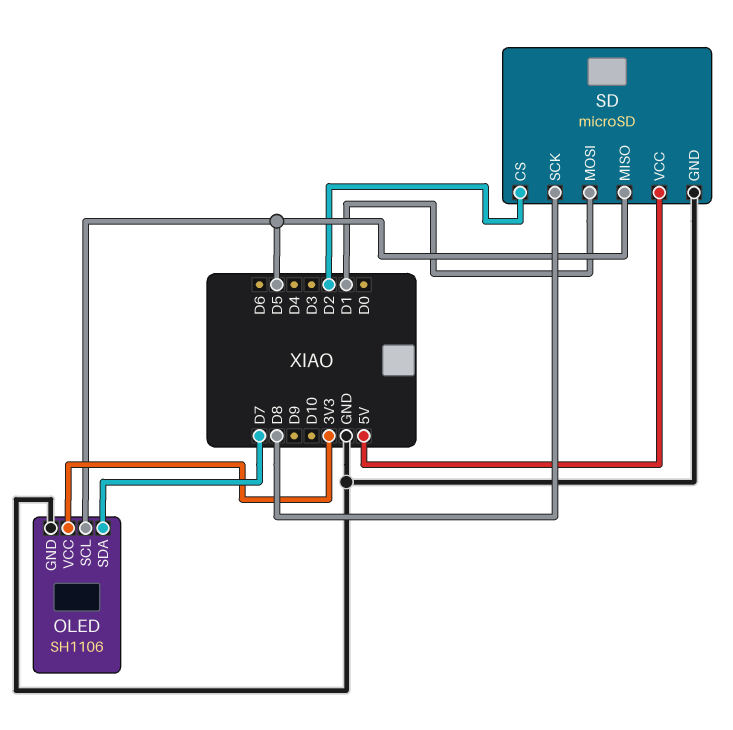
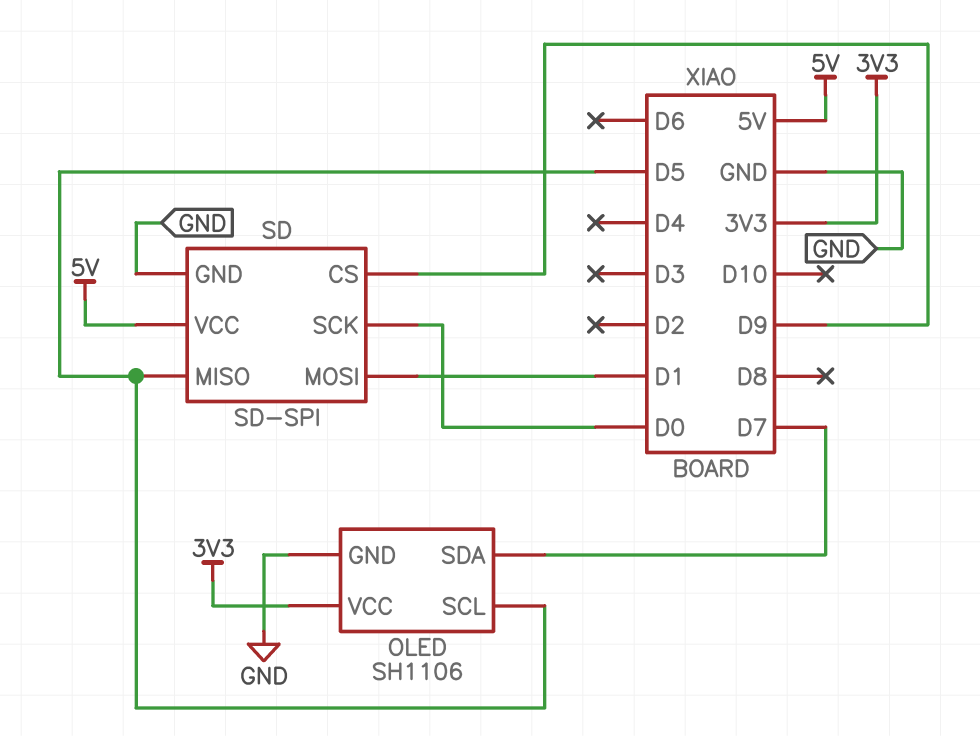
SD: microSD -> SD-SPI
SD pin CS: D2 -> D9
SD pin SCK: D8 -> D0

